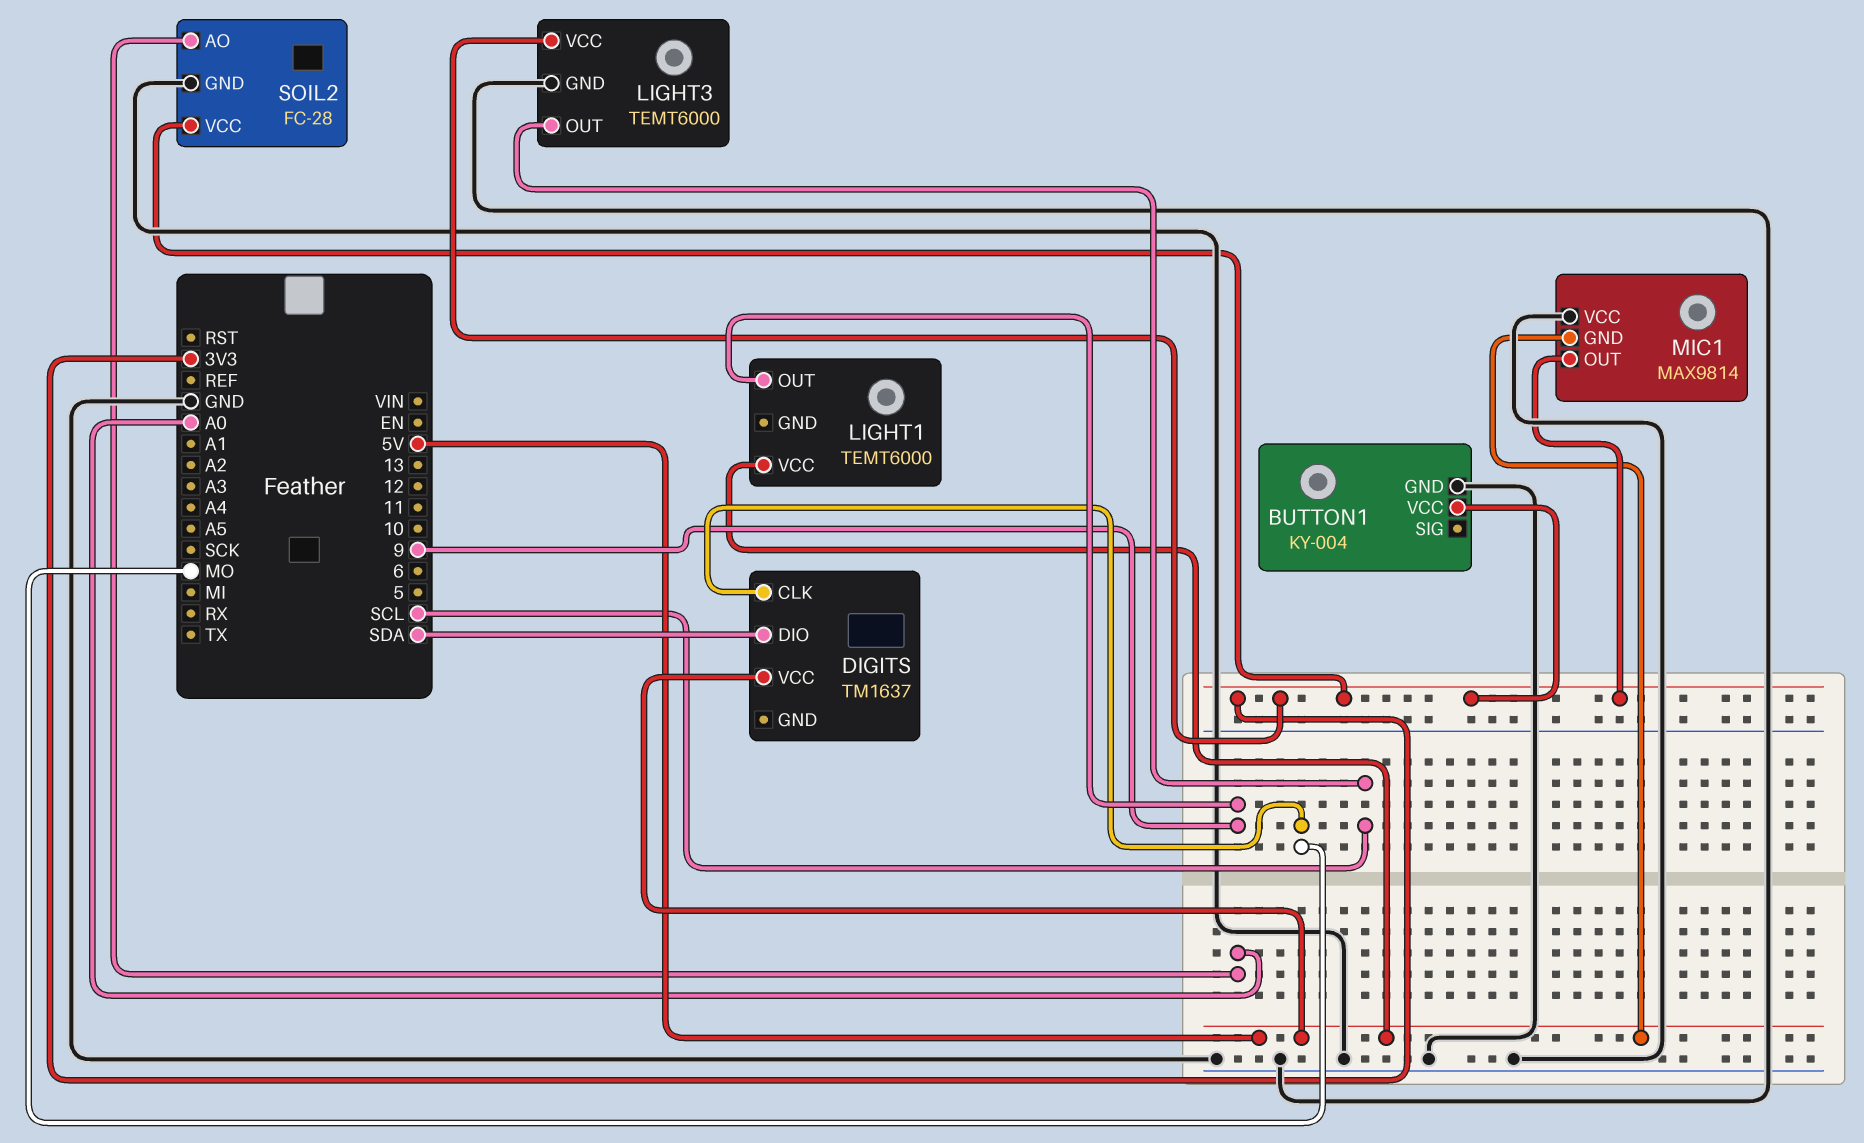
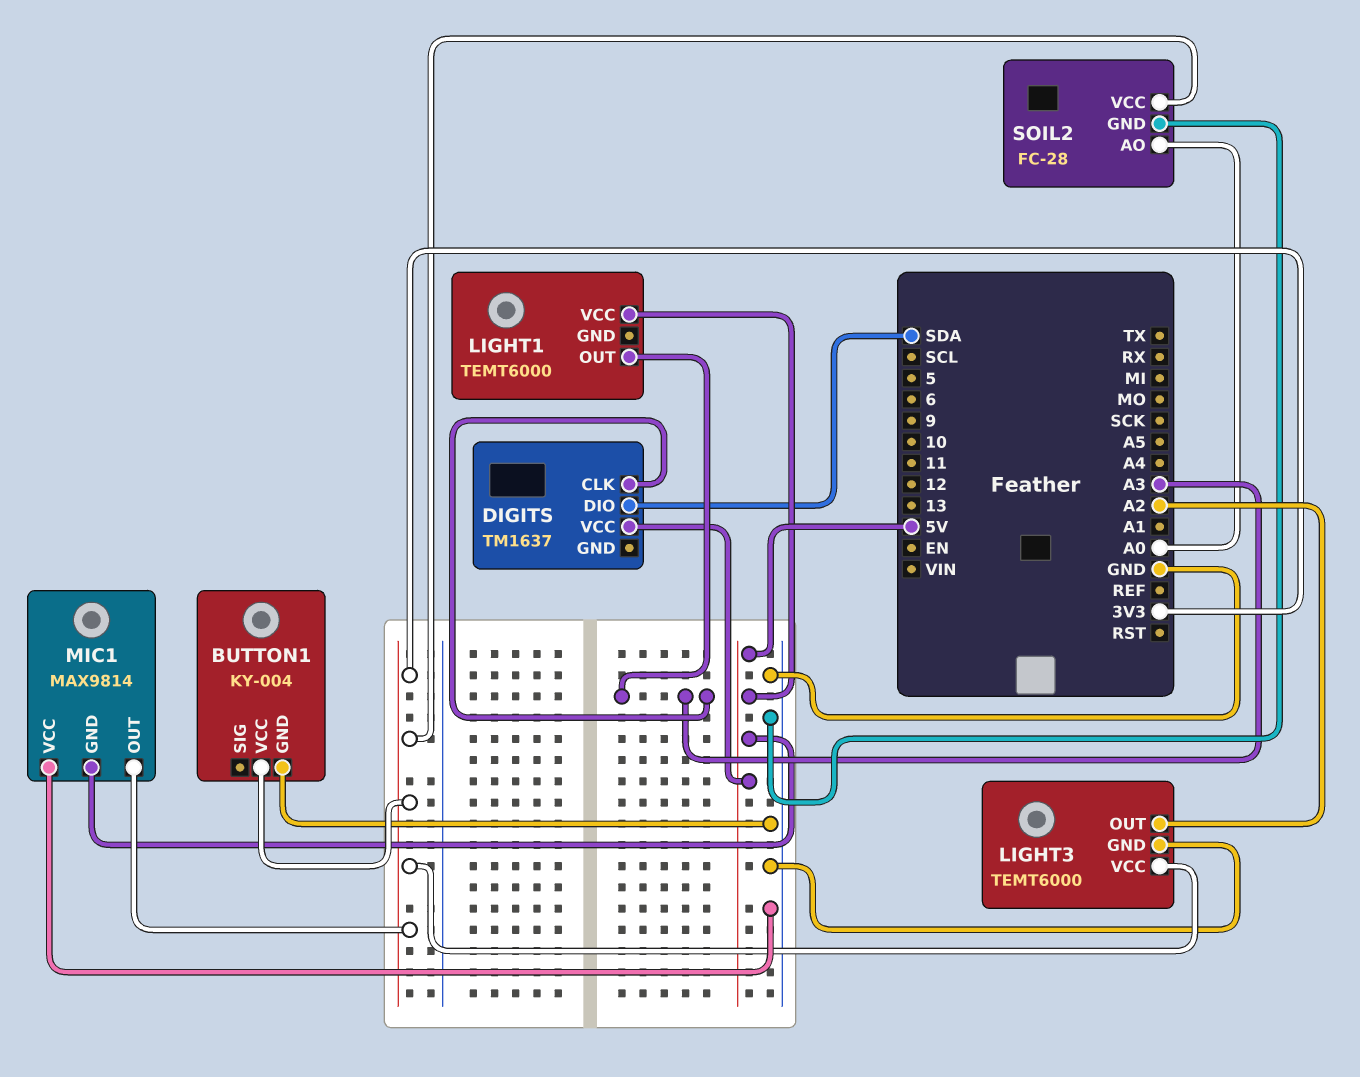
DIGITS pin CLK: MO -> A3
LIGHT1 pin OUT: 9 -> A3
LIGHT3 pin OUT: SCL -> A2

